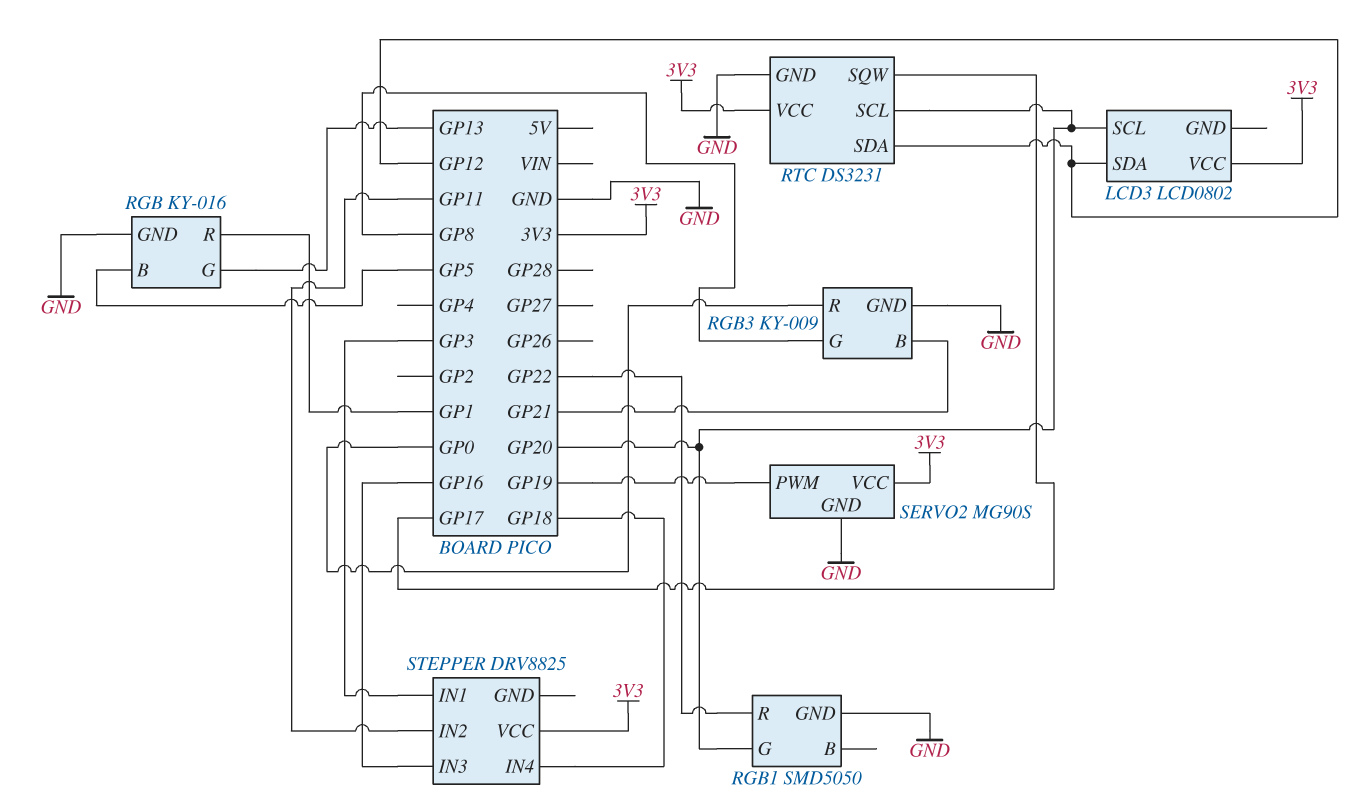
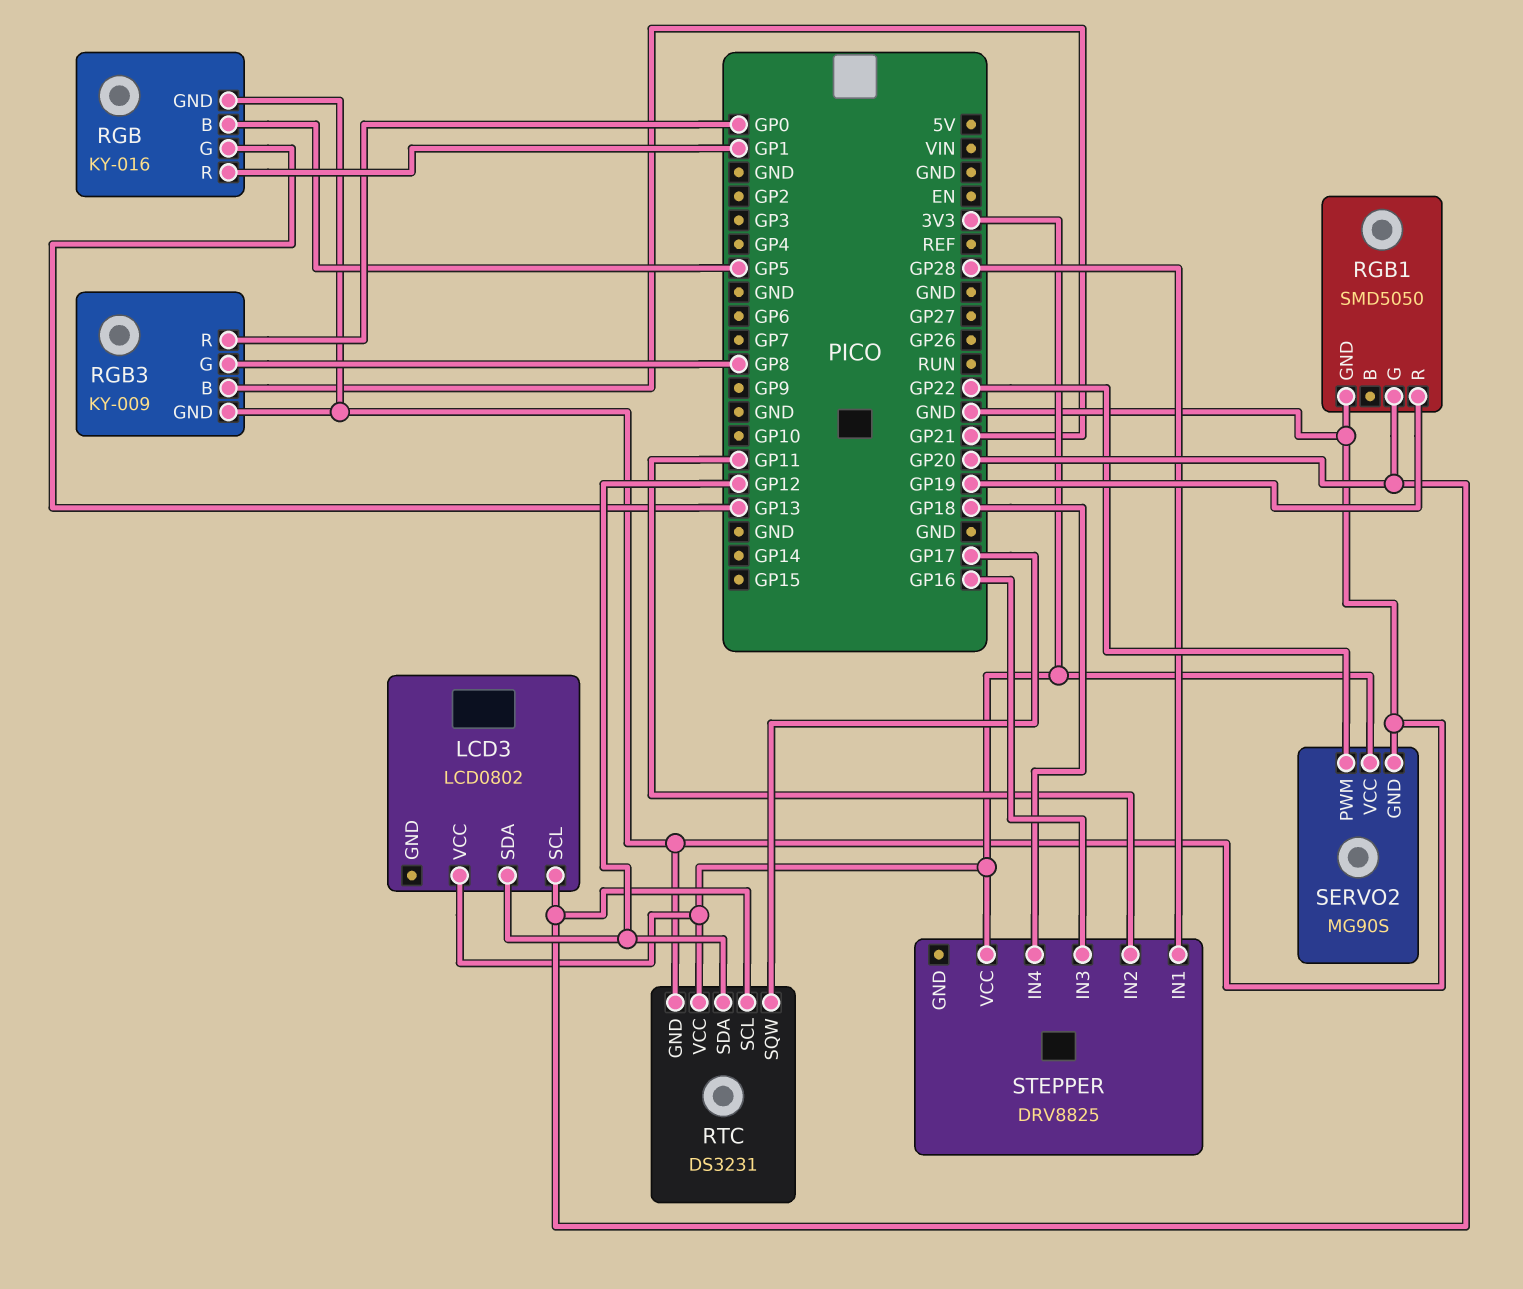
RGB1 pin R: GP22 -> GP19
SERVO2 pin PWM: GP19 -> GP22
STEPPER pin IN1: GP3 -> GP28

